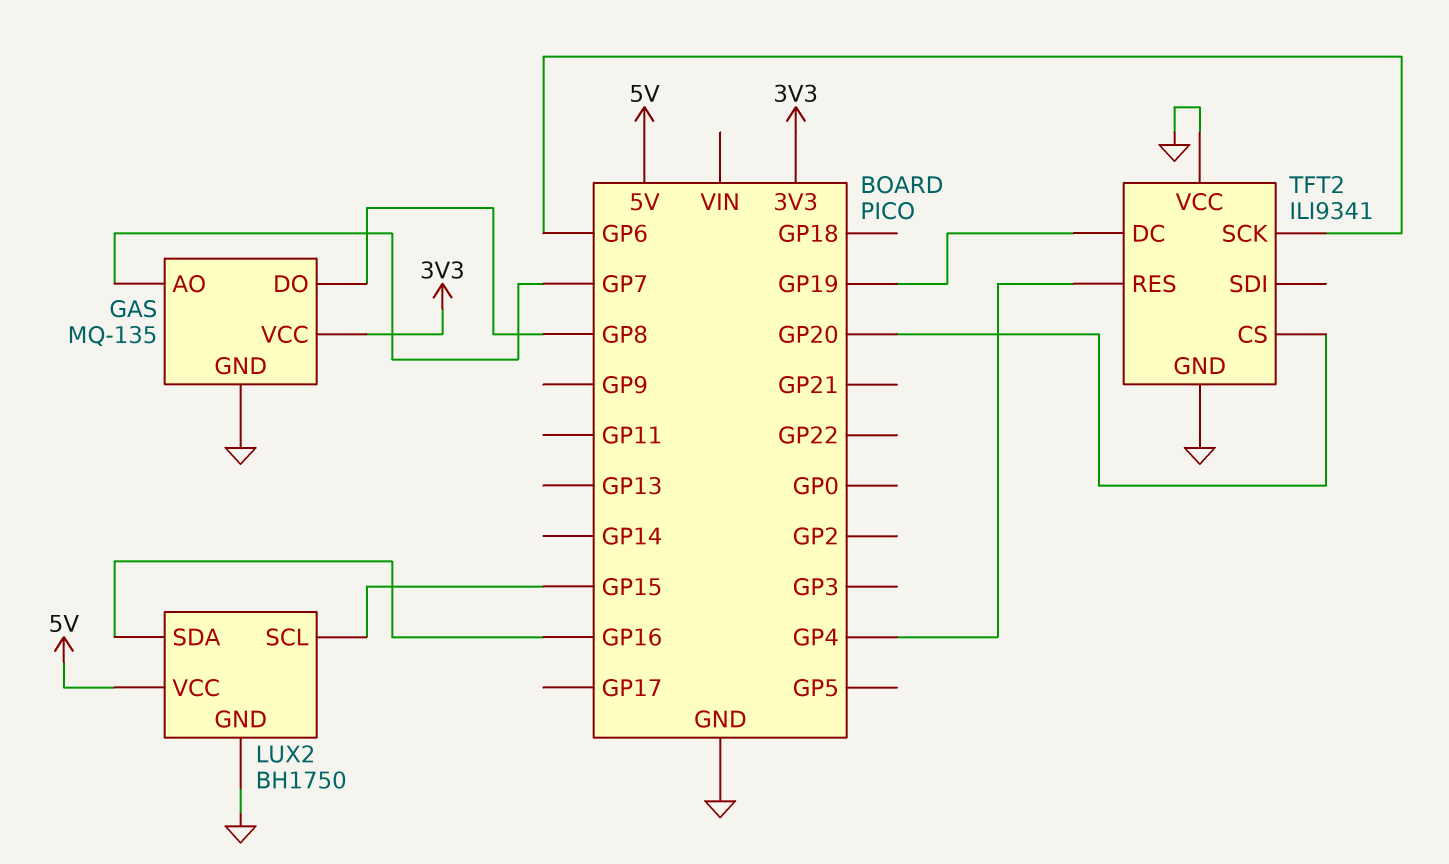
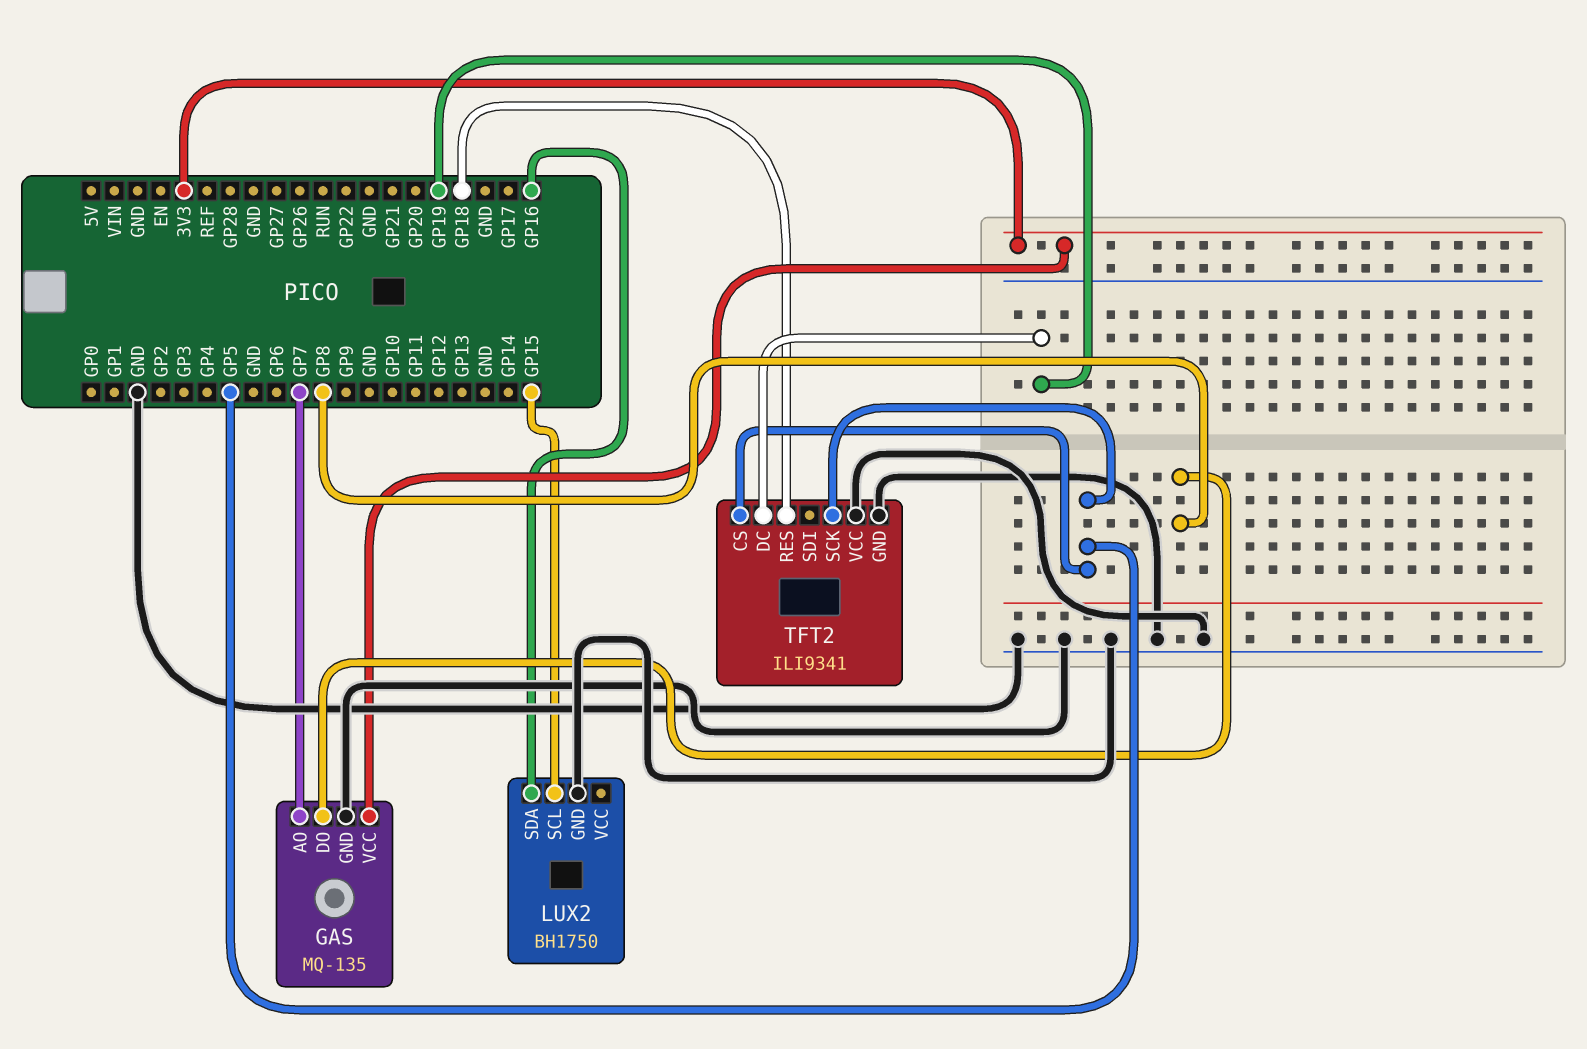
LUX2 pin VCC: 5V -> none
TFT2 pin CS: GP20 -> GP5
TFT2 pin RES: GP4 -> GP18
TFT2 pin SCK: GP6 -> GP5

